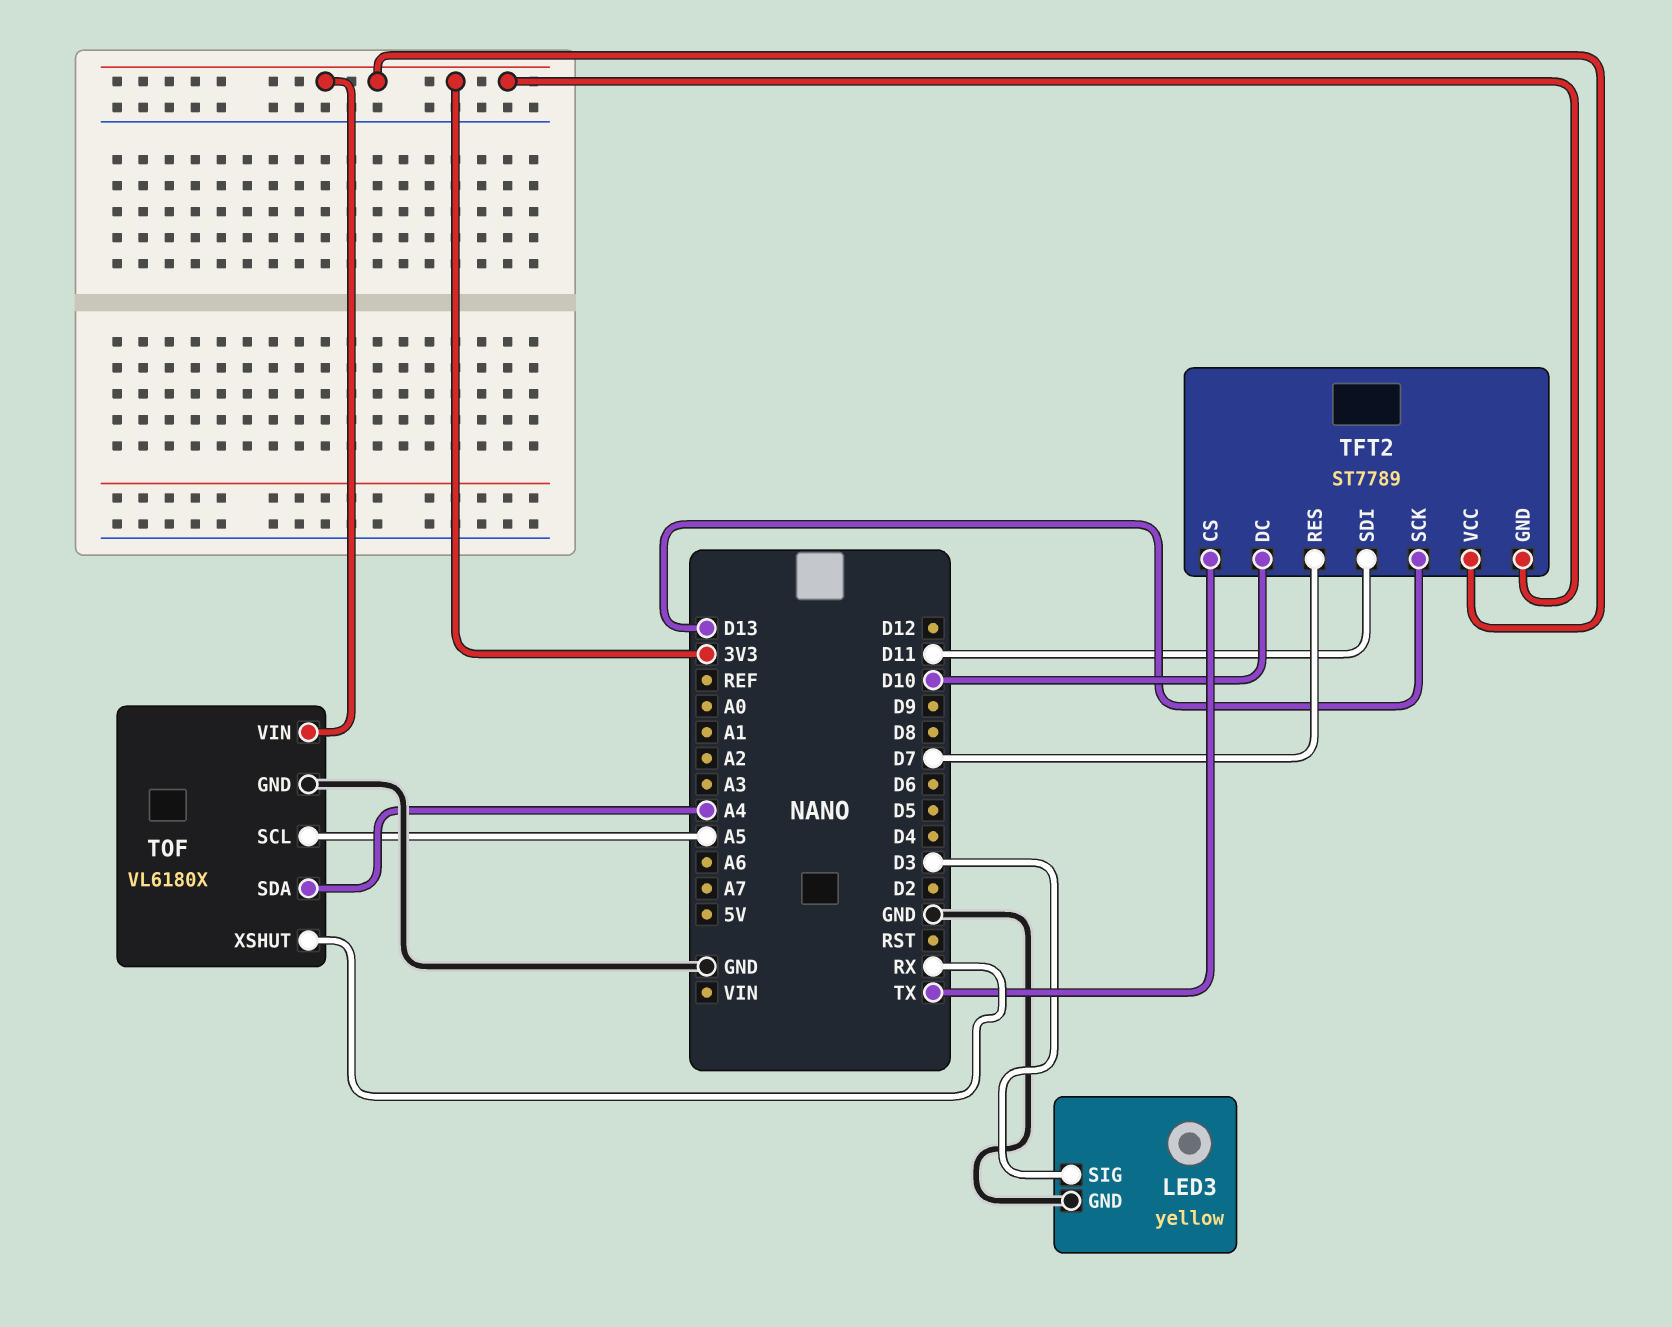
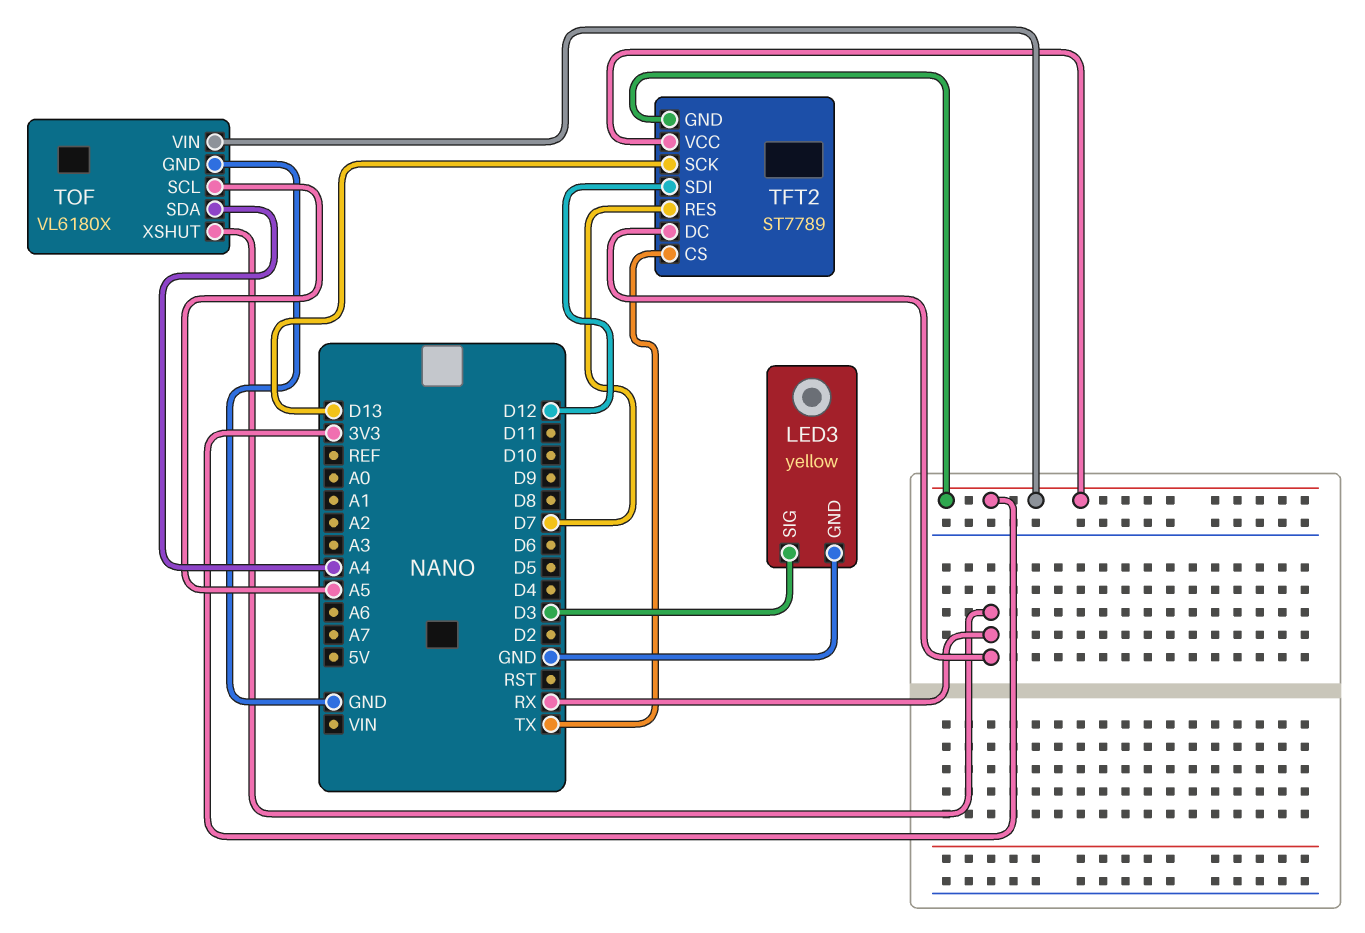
TFT2 pin DC: D10 -> RX
TFT2 pin SDI: D11 -> D12

